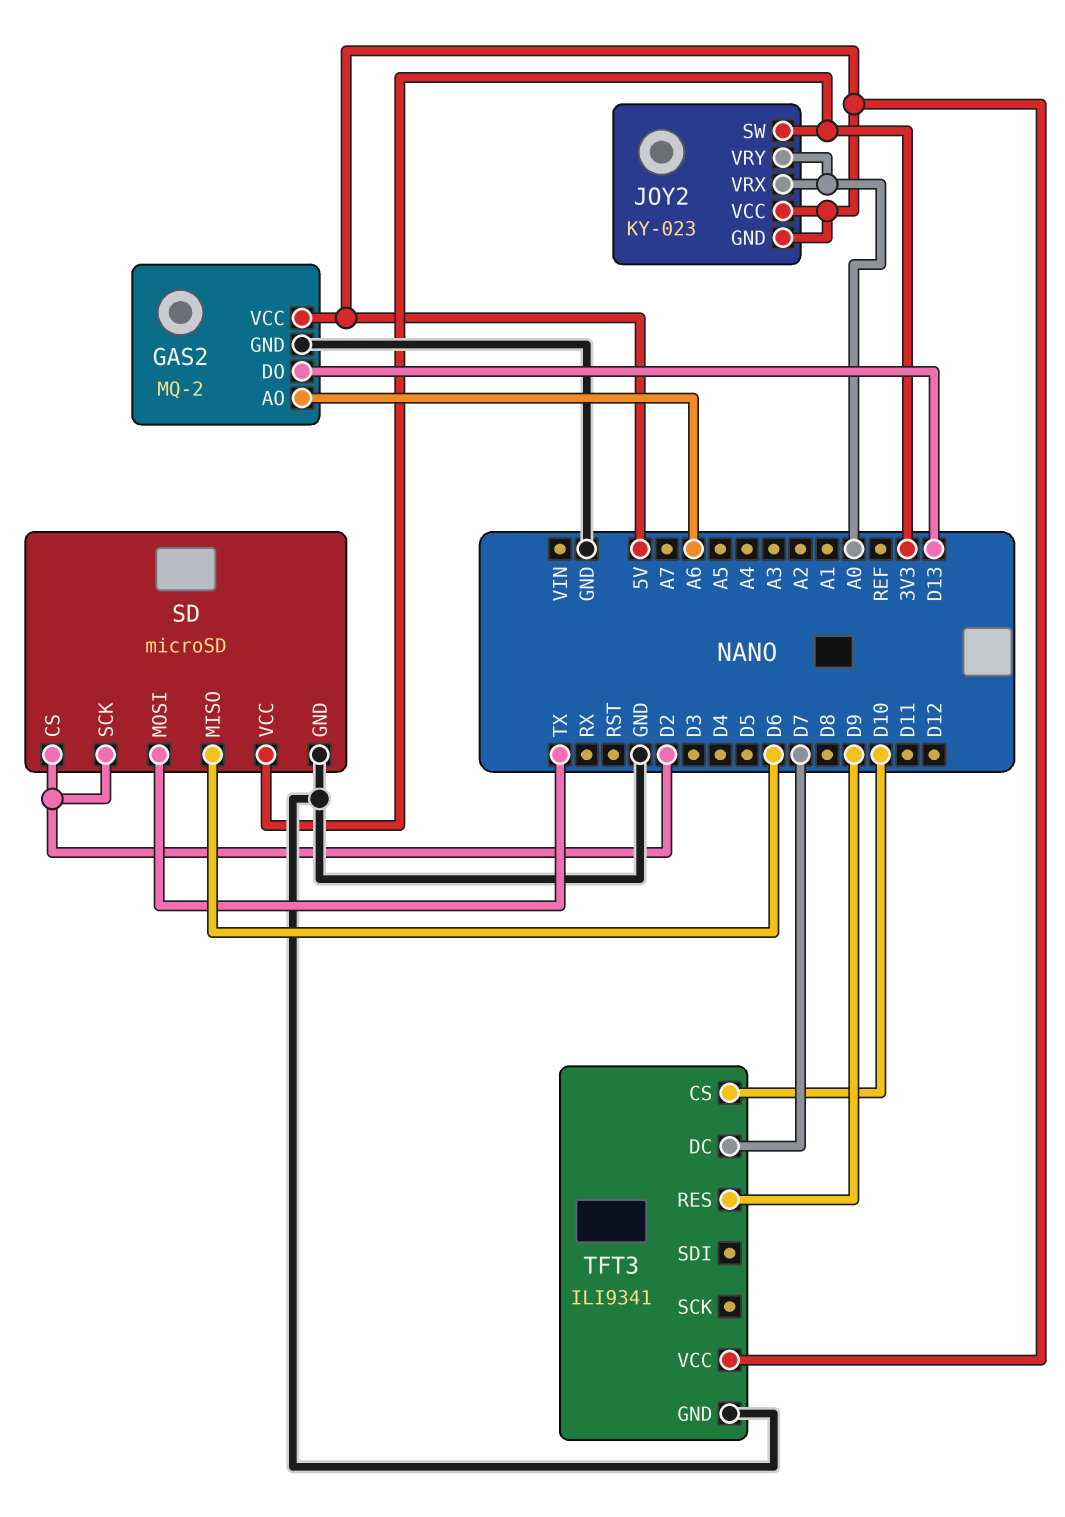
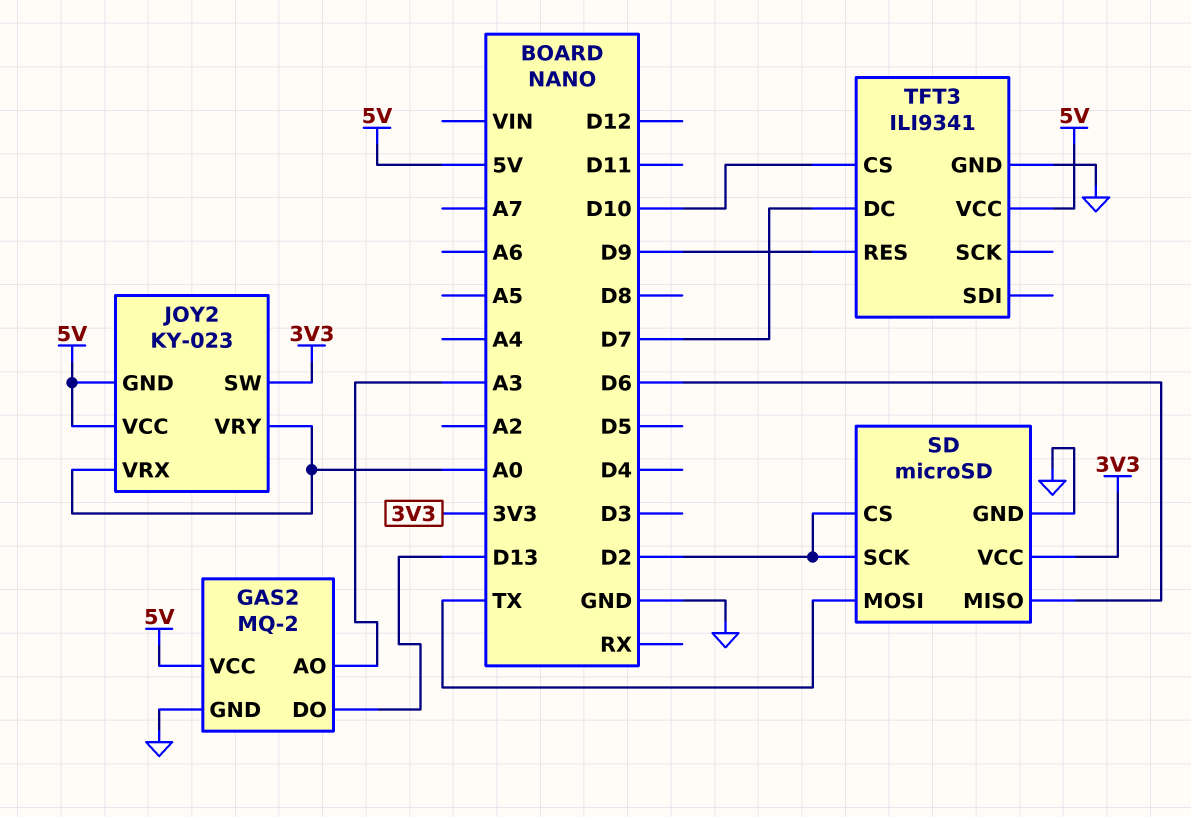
GAS2 pin AO: A6 -> A3

